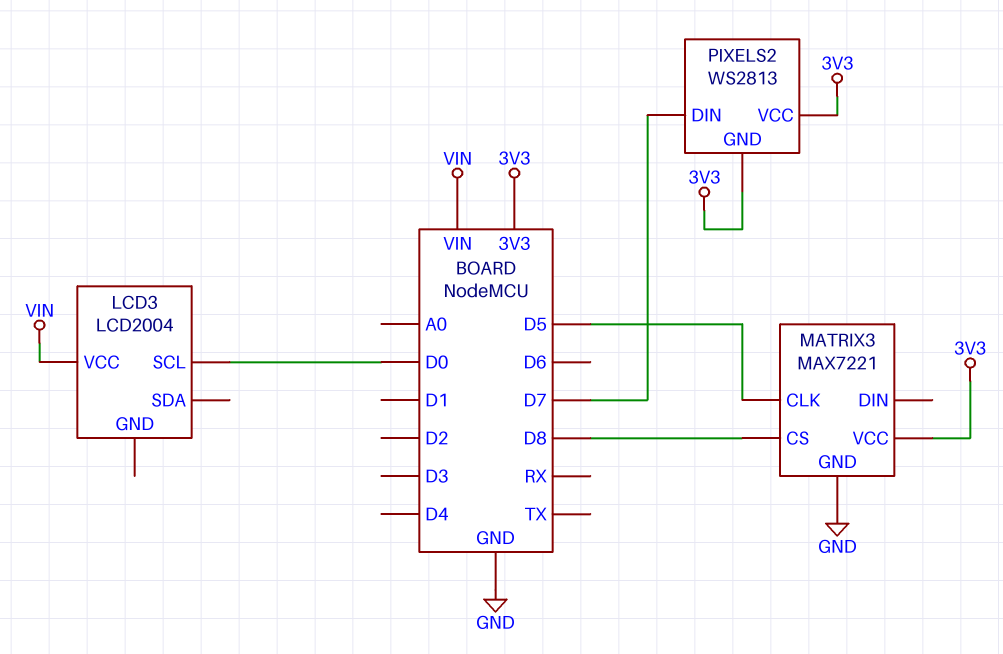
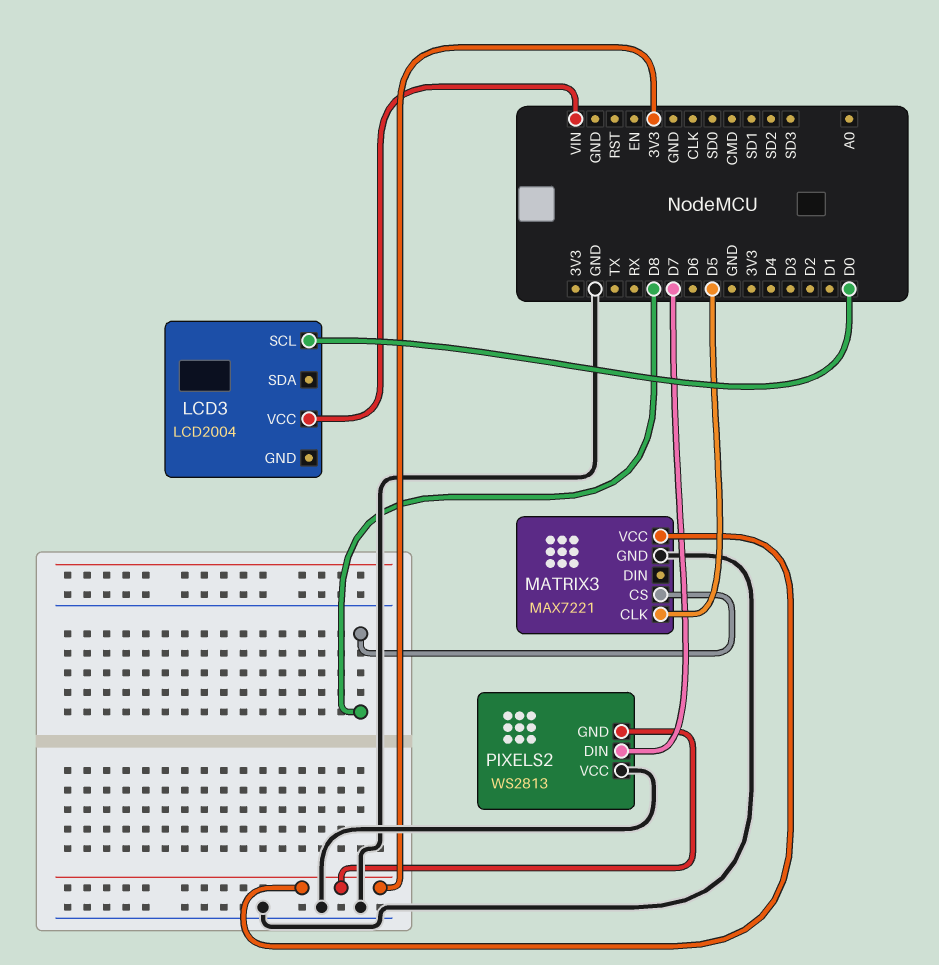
PIXELS2 pin VCC: 3V3 -> GND

